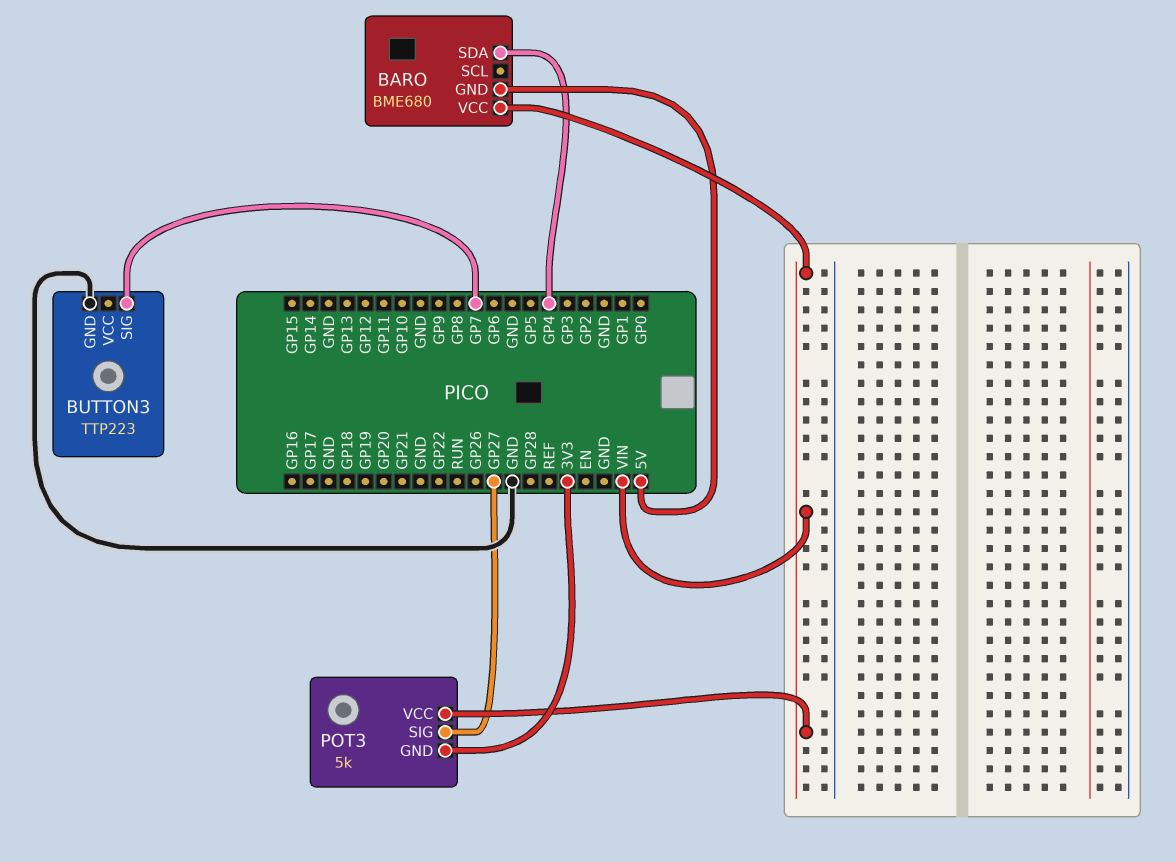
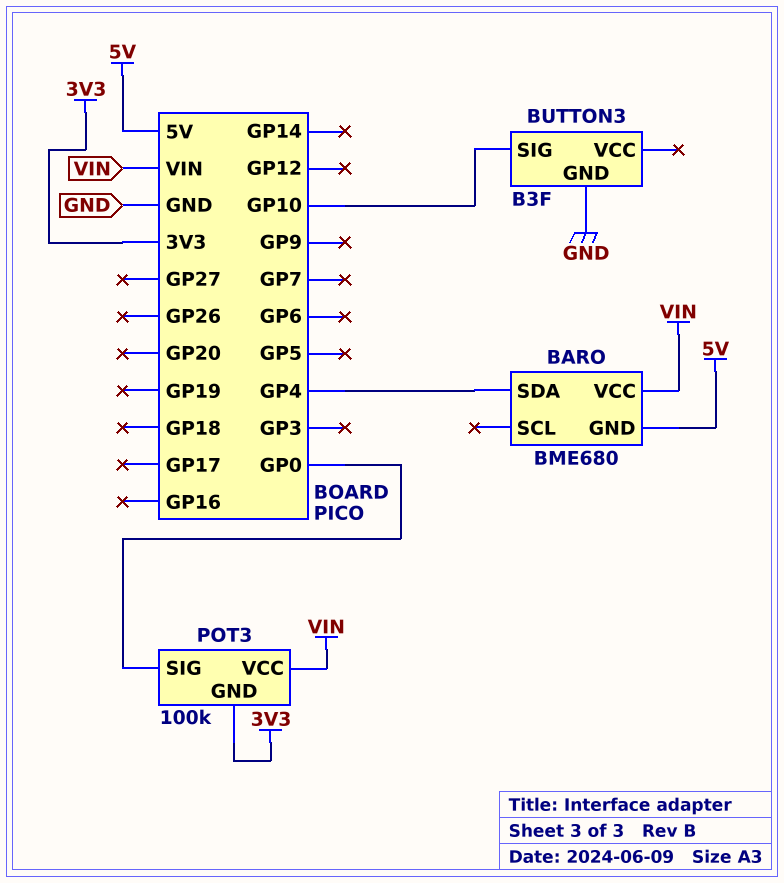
BUTTON3: TTP223 -> B3F
BUTTON3 pin SIG: GP7 -> GP10
POT3: 5k -> 100k
POT3 pin SIG: GP27 -> GP0

